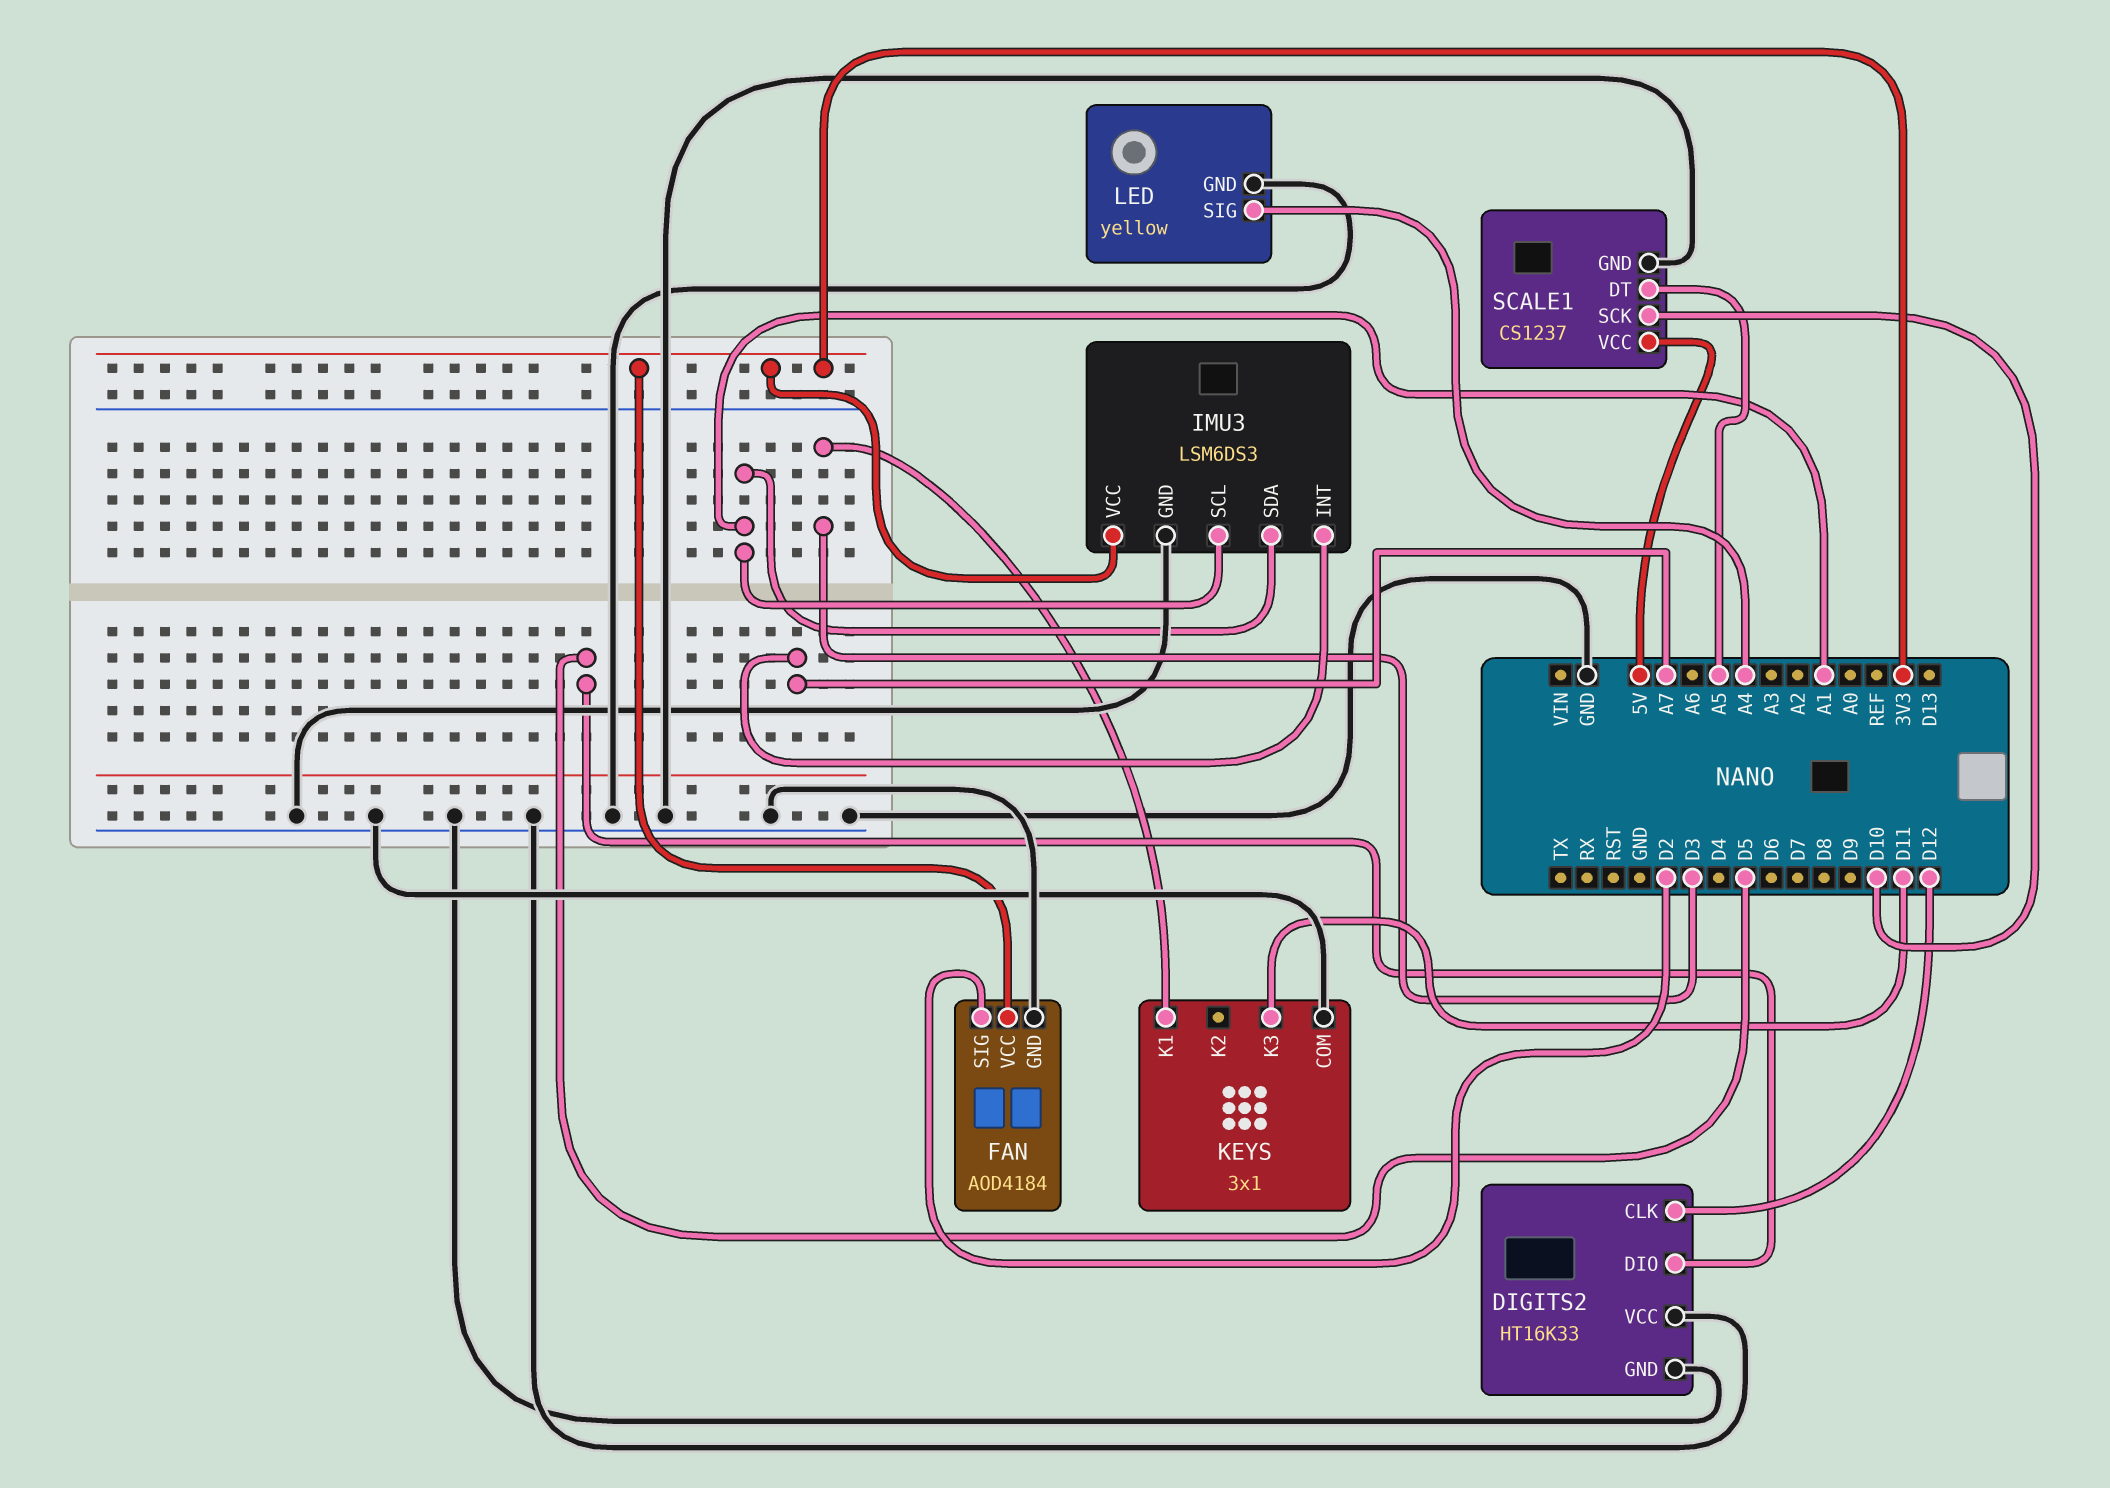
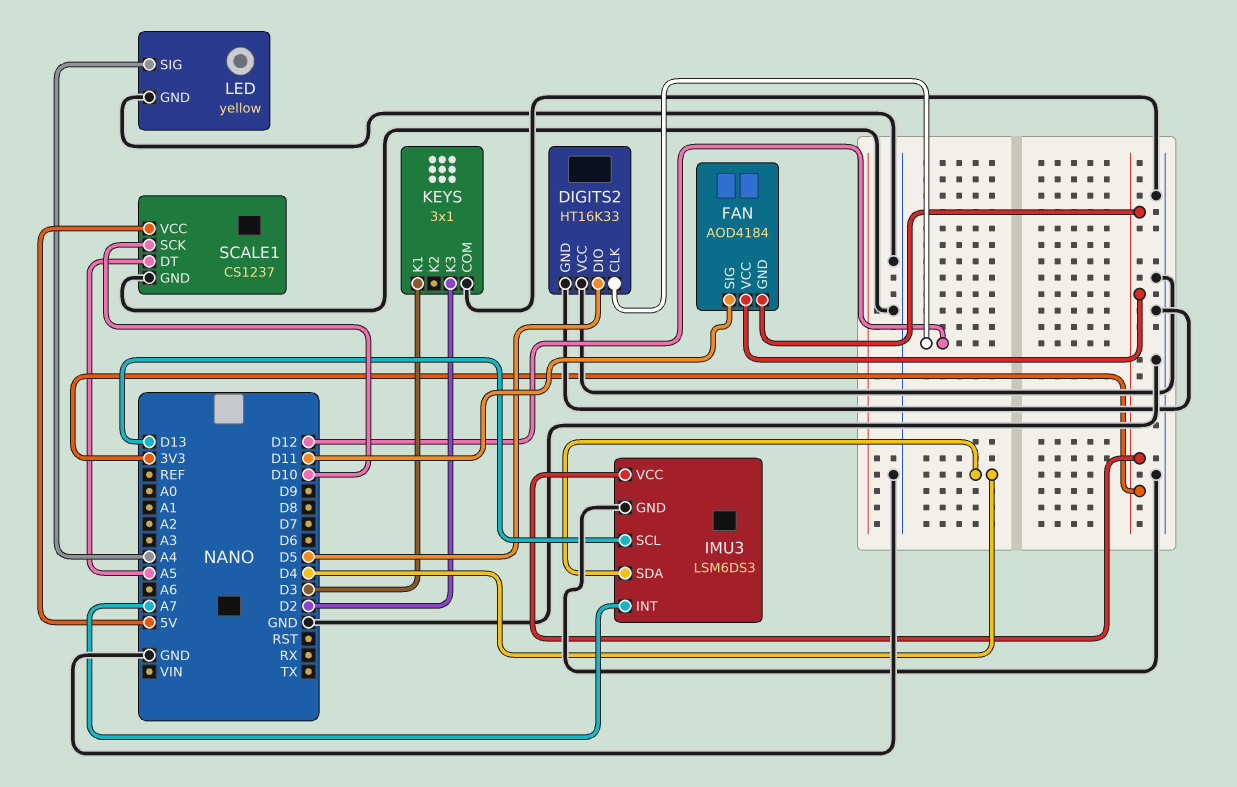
FAN pin GND: GND -> 3V3
FAN pin SIG: D2 -> D11
IMU3 pin SCL: A1 -> D13
IMU3 pin SDA: A1 -> D4
KEYS pin K3: D11 -> D2

